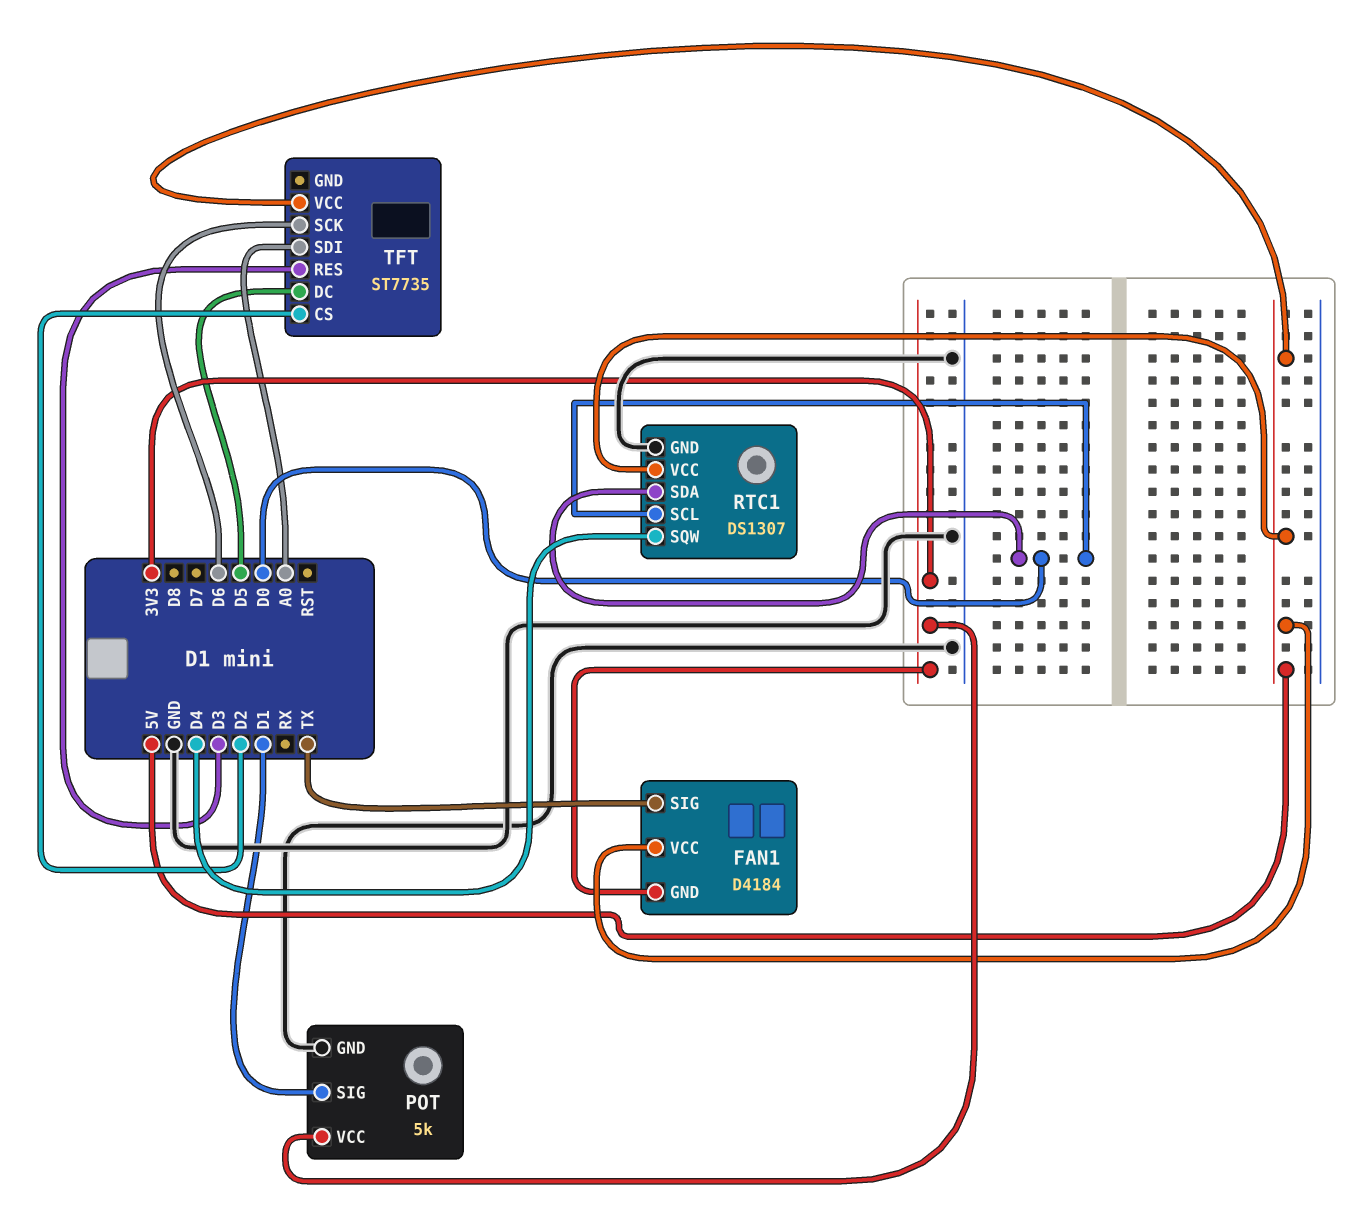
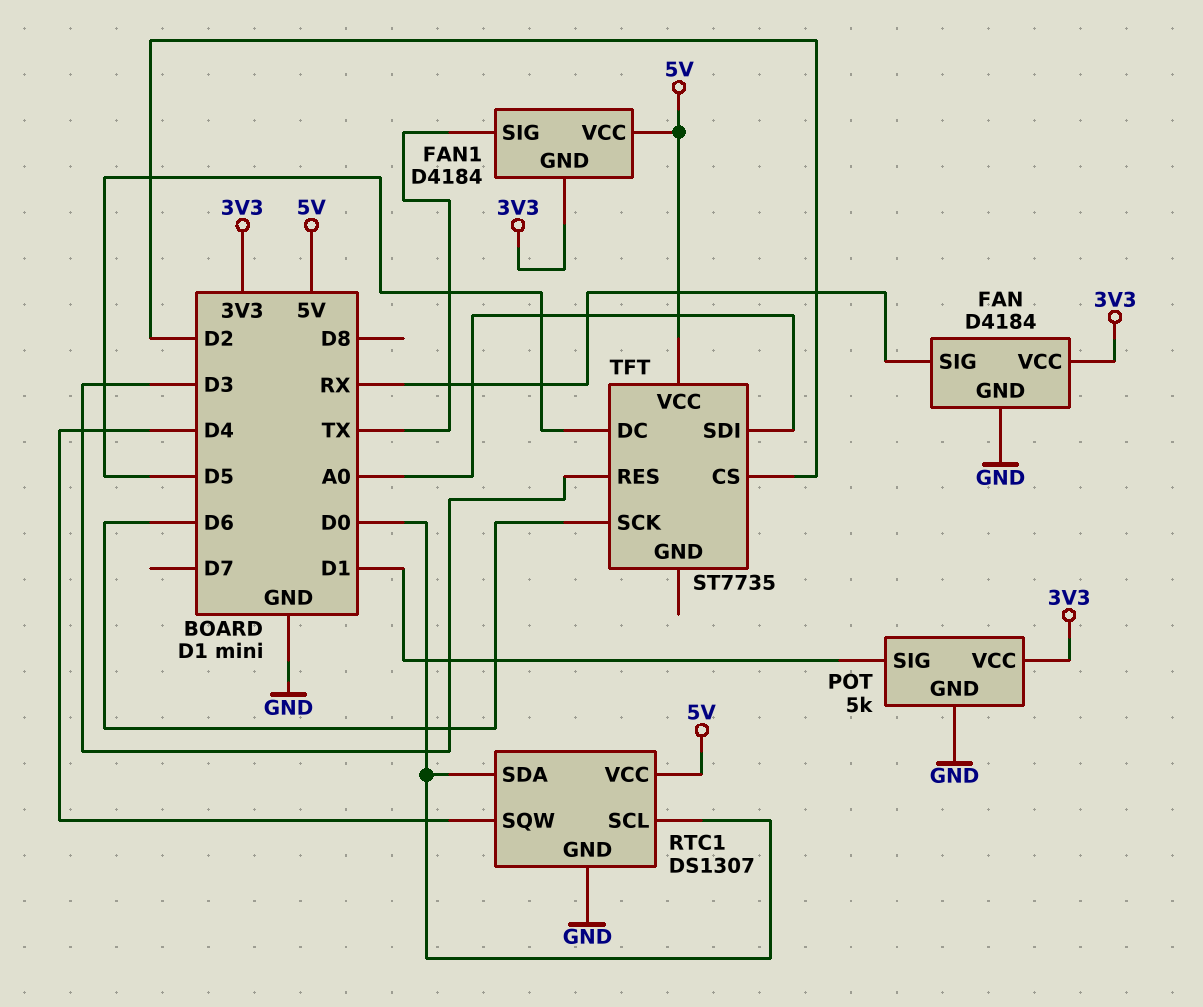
FAN: none -> D4184
FAN pin GND: none -> GND
FAN pin SIG: none -> RX
FAN pin VCC: none -> 3V3

